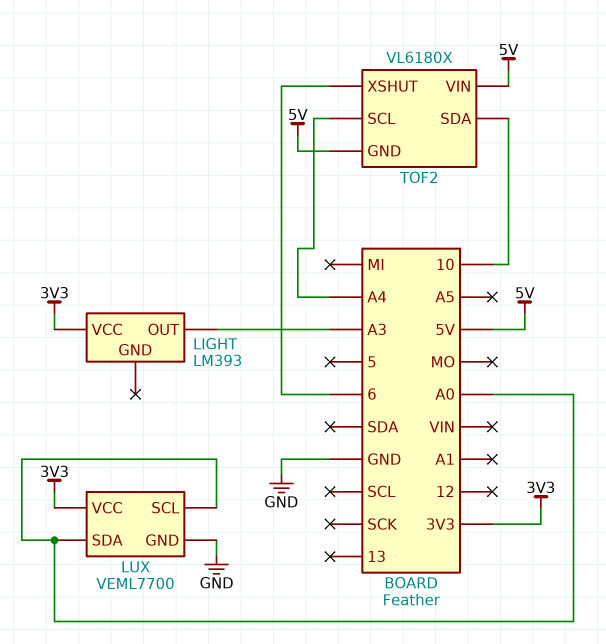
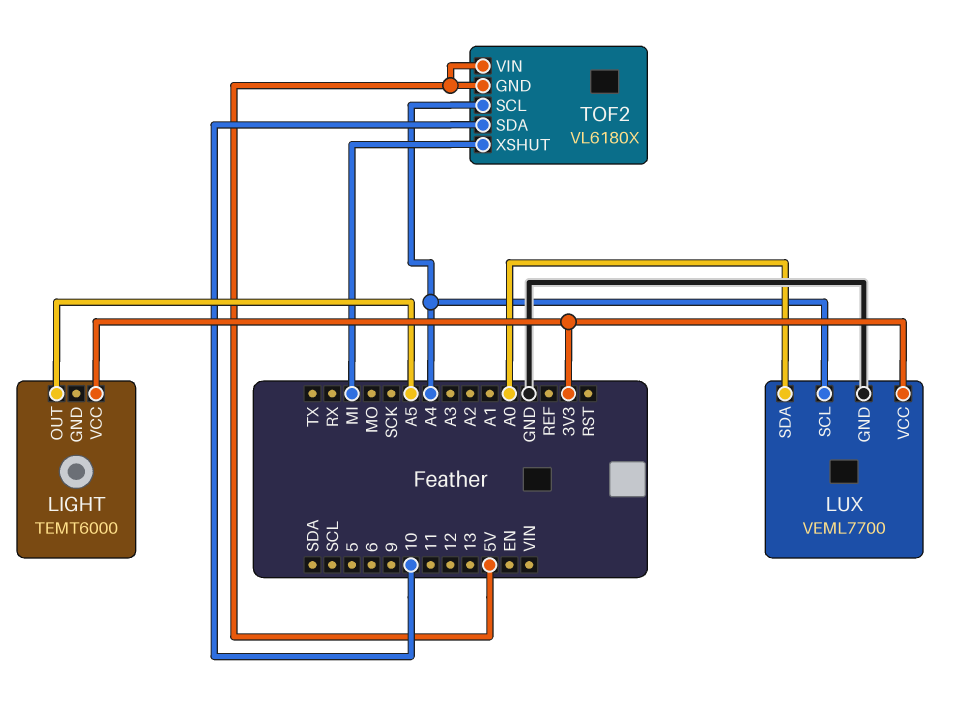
LIGHT: LM393 -> TEMT6000
LIGHT pin OUT: A3 -> A5
LUX pin SCL: A0 -> A4
TOF2 pin XSHUT: 6 -> MI

